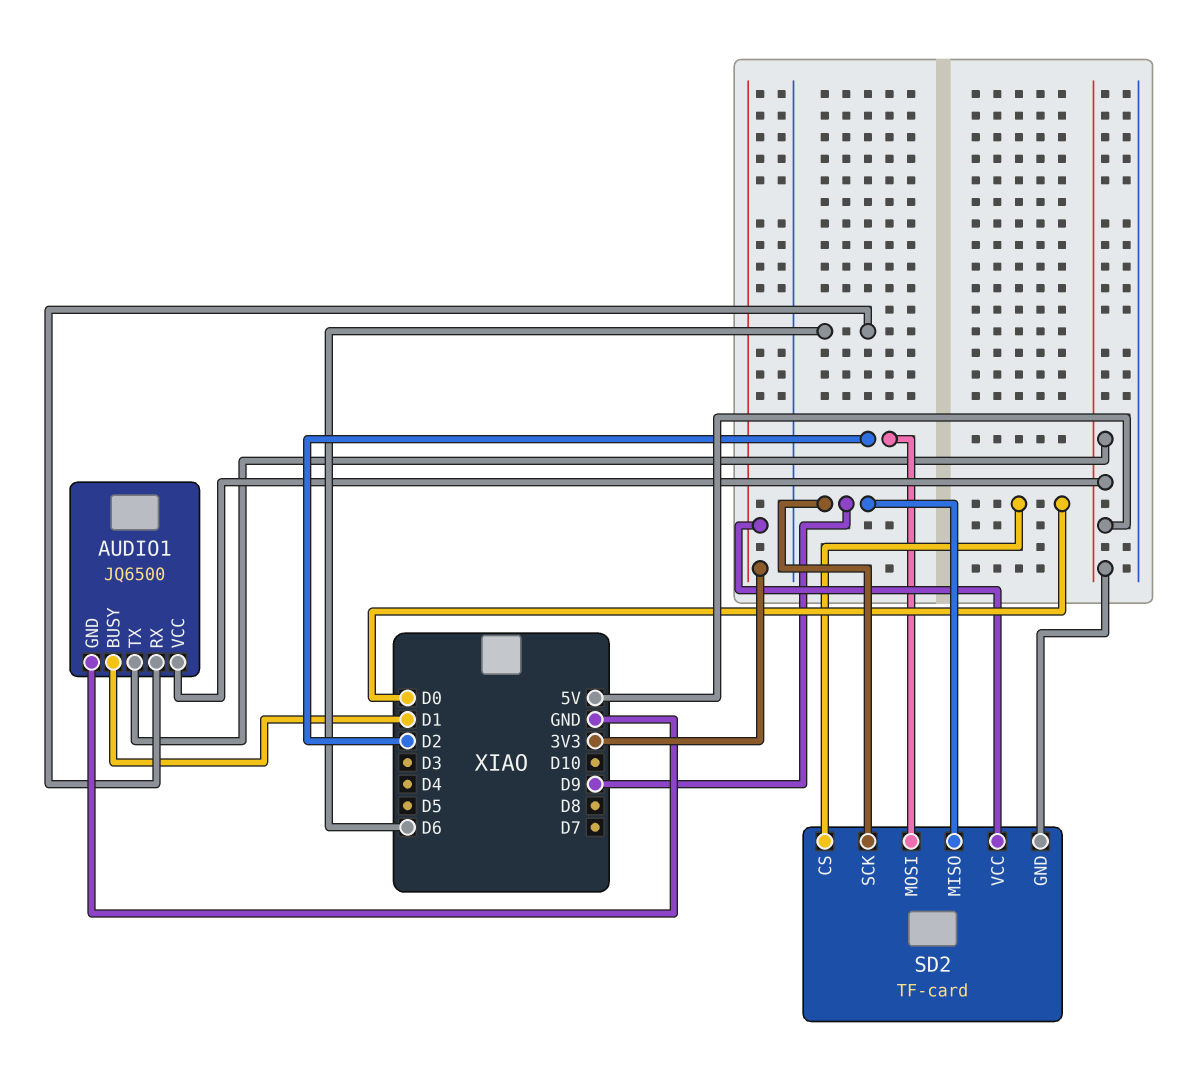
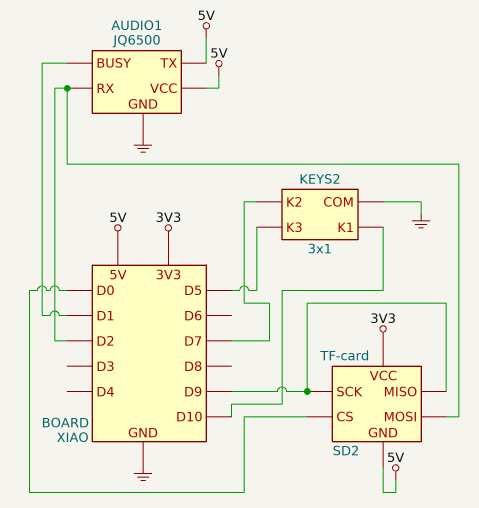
AUDIO1 pin RX: D6 -> D2
KEYS2: none -> 3x1
KEYS2 pin COM: none -> GND
KEYS2 pin K1: none -> D10
KEYS2 pin K2: none -> D7
KEYS2 pin K3: none -> D5

